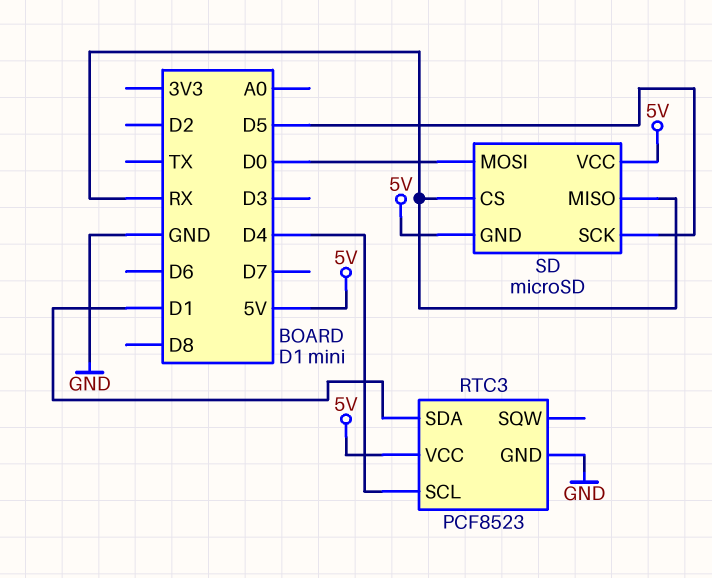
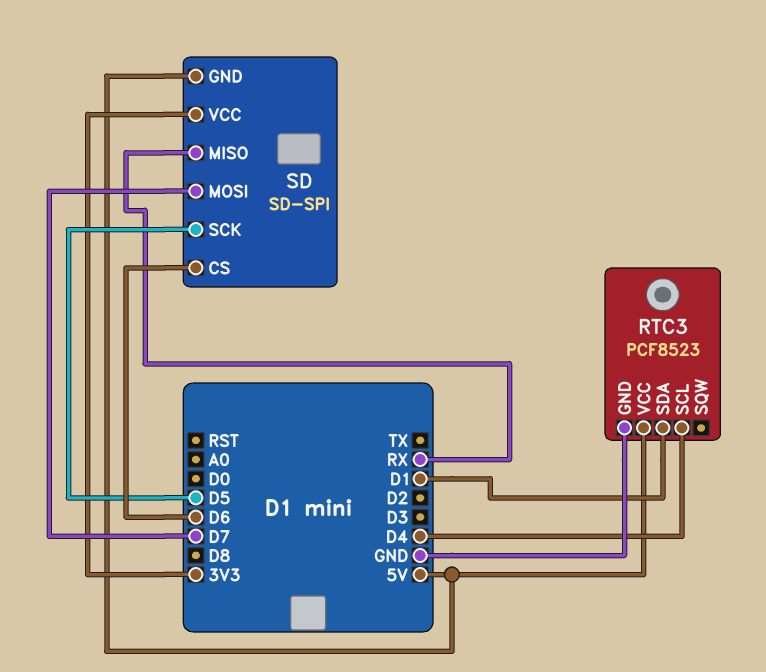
SD: microSD -> SD-SPI
SD pin CS: RX -> D6
SD pin MOSI: D0 -> D7
SD pin VCC: 5V -> 3V3

